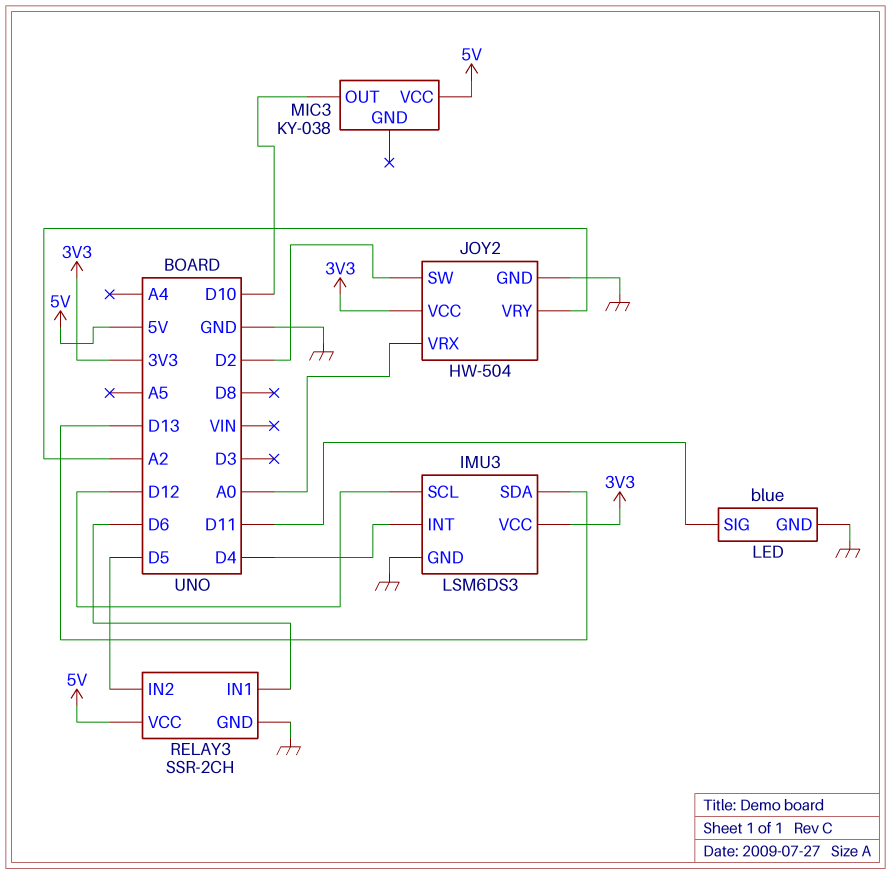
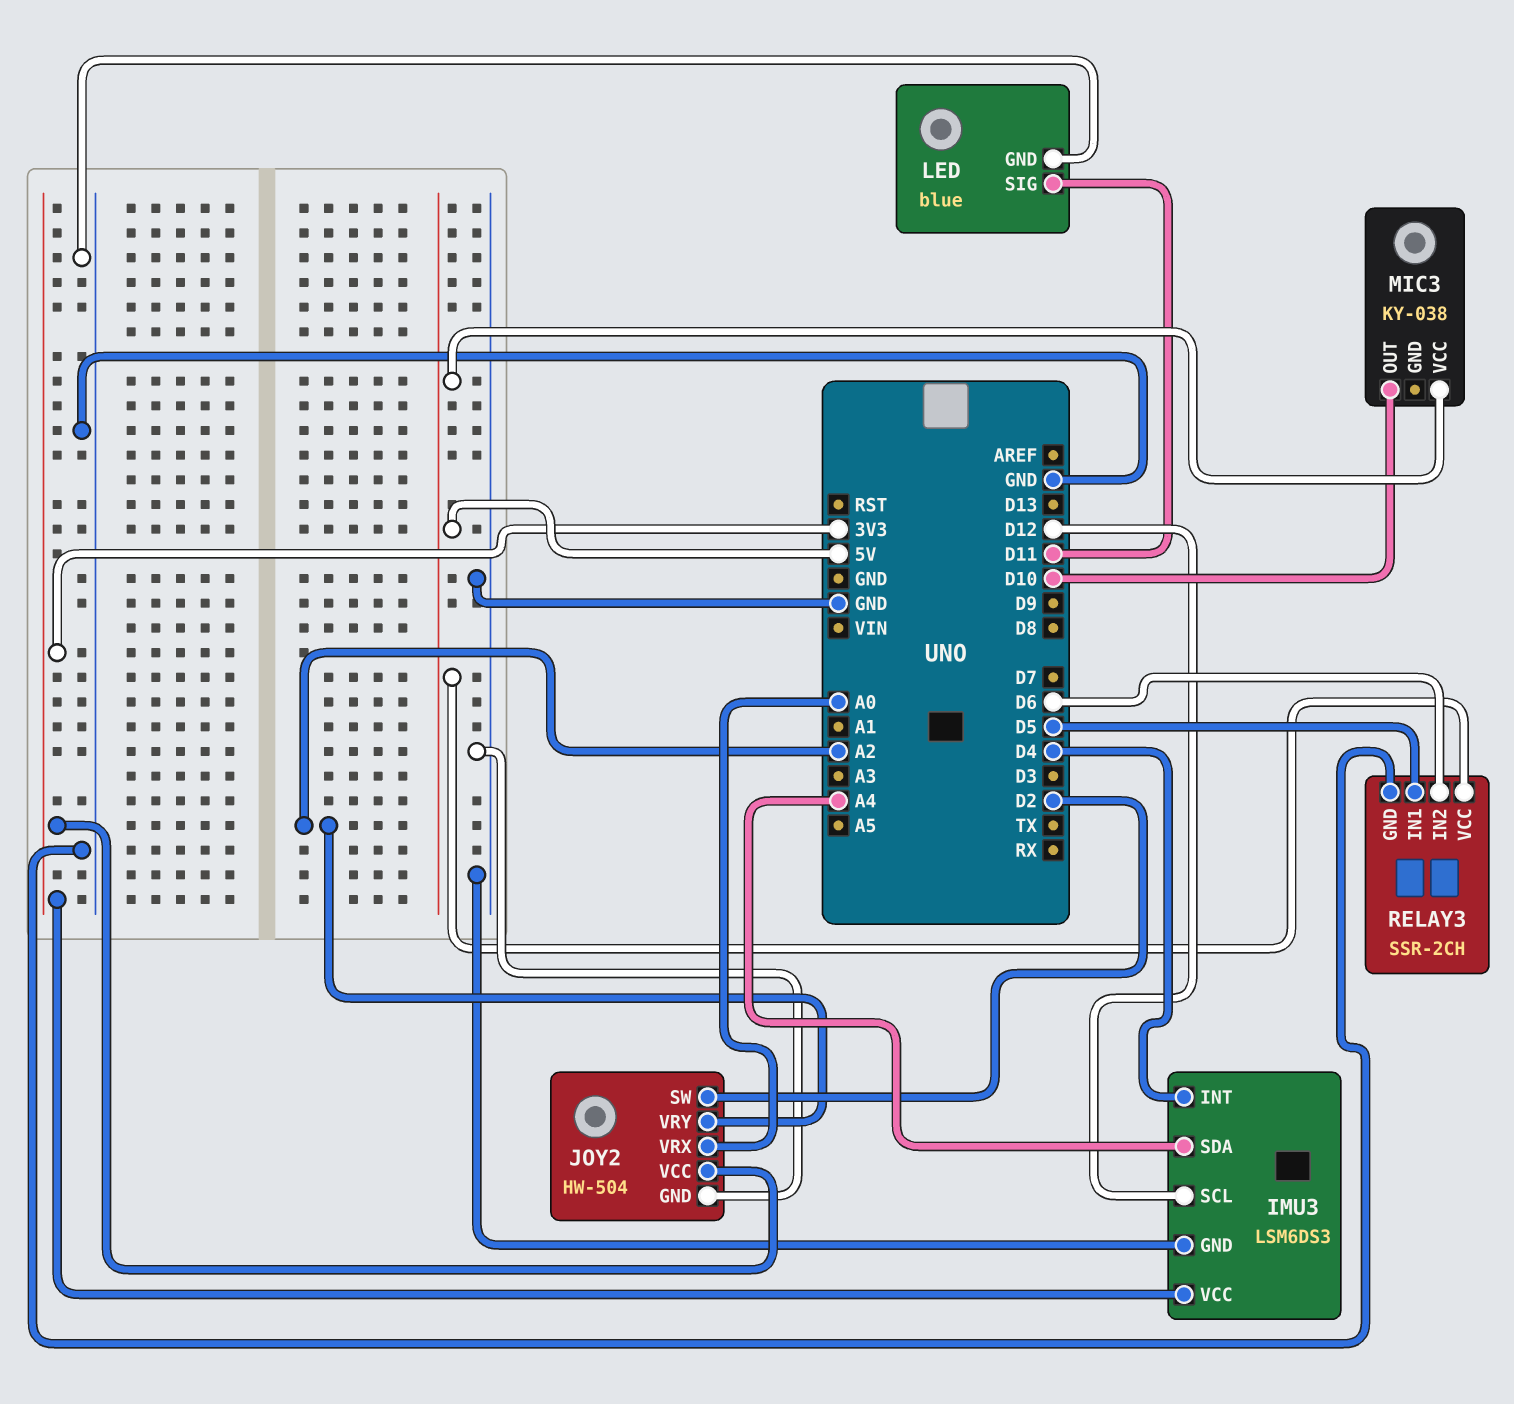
IMU3 pin SDA: D13 -> A4
RELAY3 pin IN1: D6 -> D5
RELAY3 pin IN2: D5 -> D6

